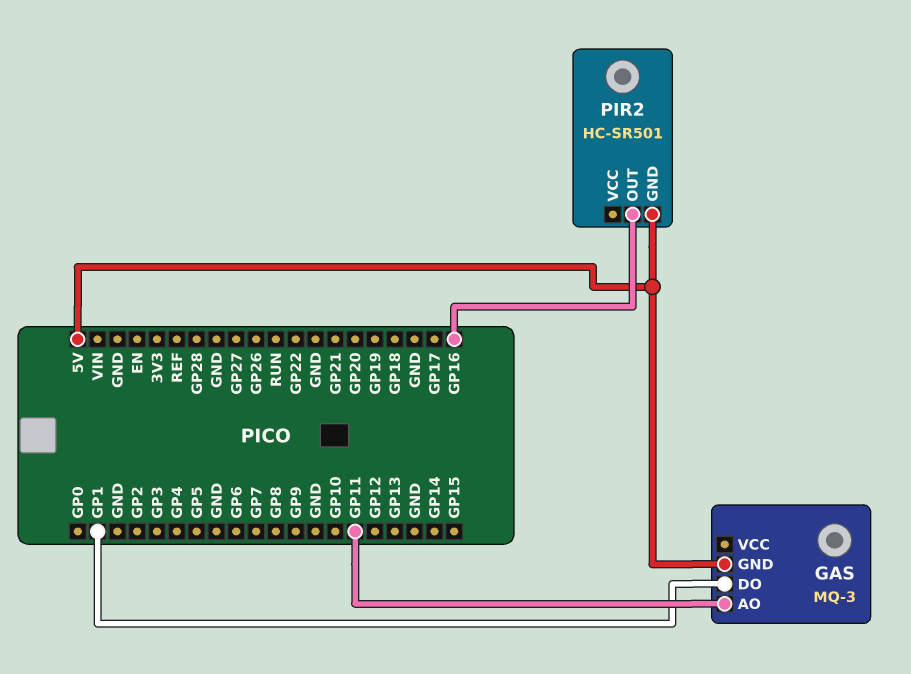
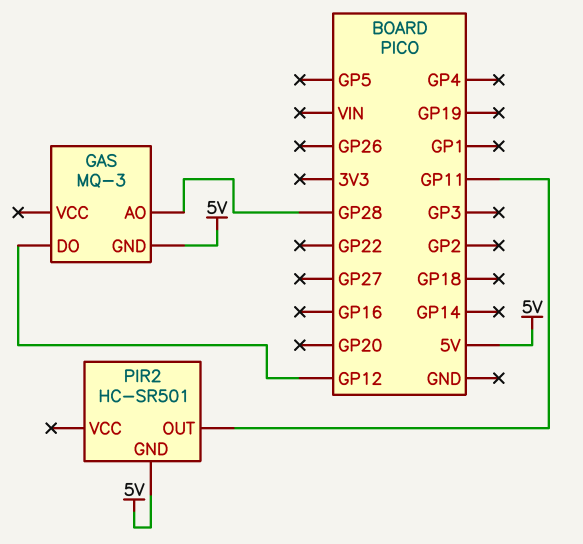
GAS pin AO: GP11 -> GP28
GAS pin DO: GP1 -> GP12
PIR2 pin OUT: GP16 -> GP11

